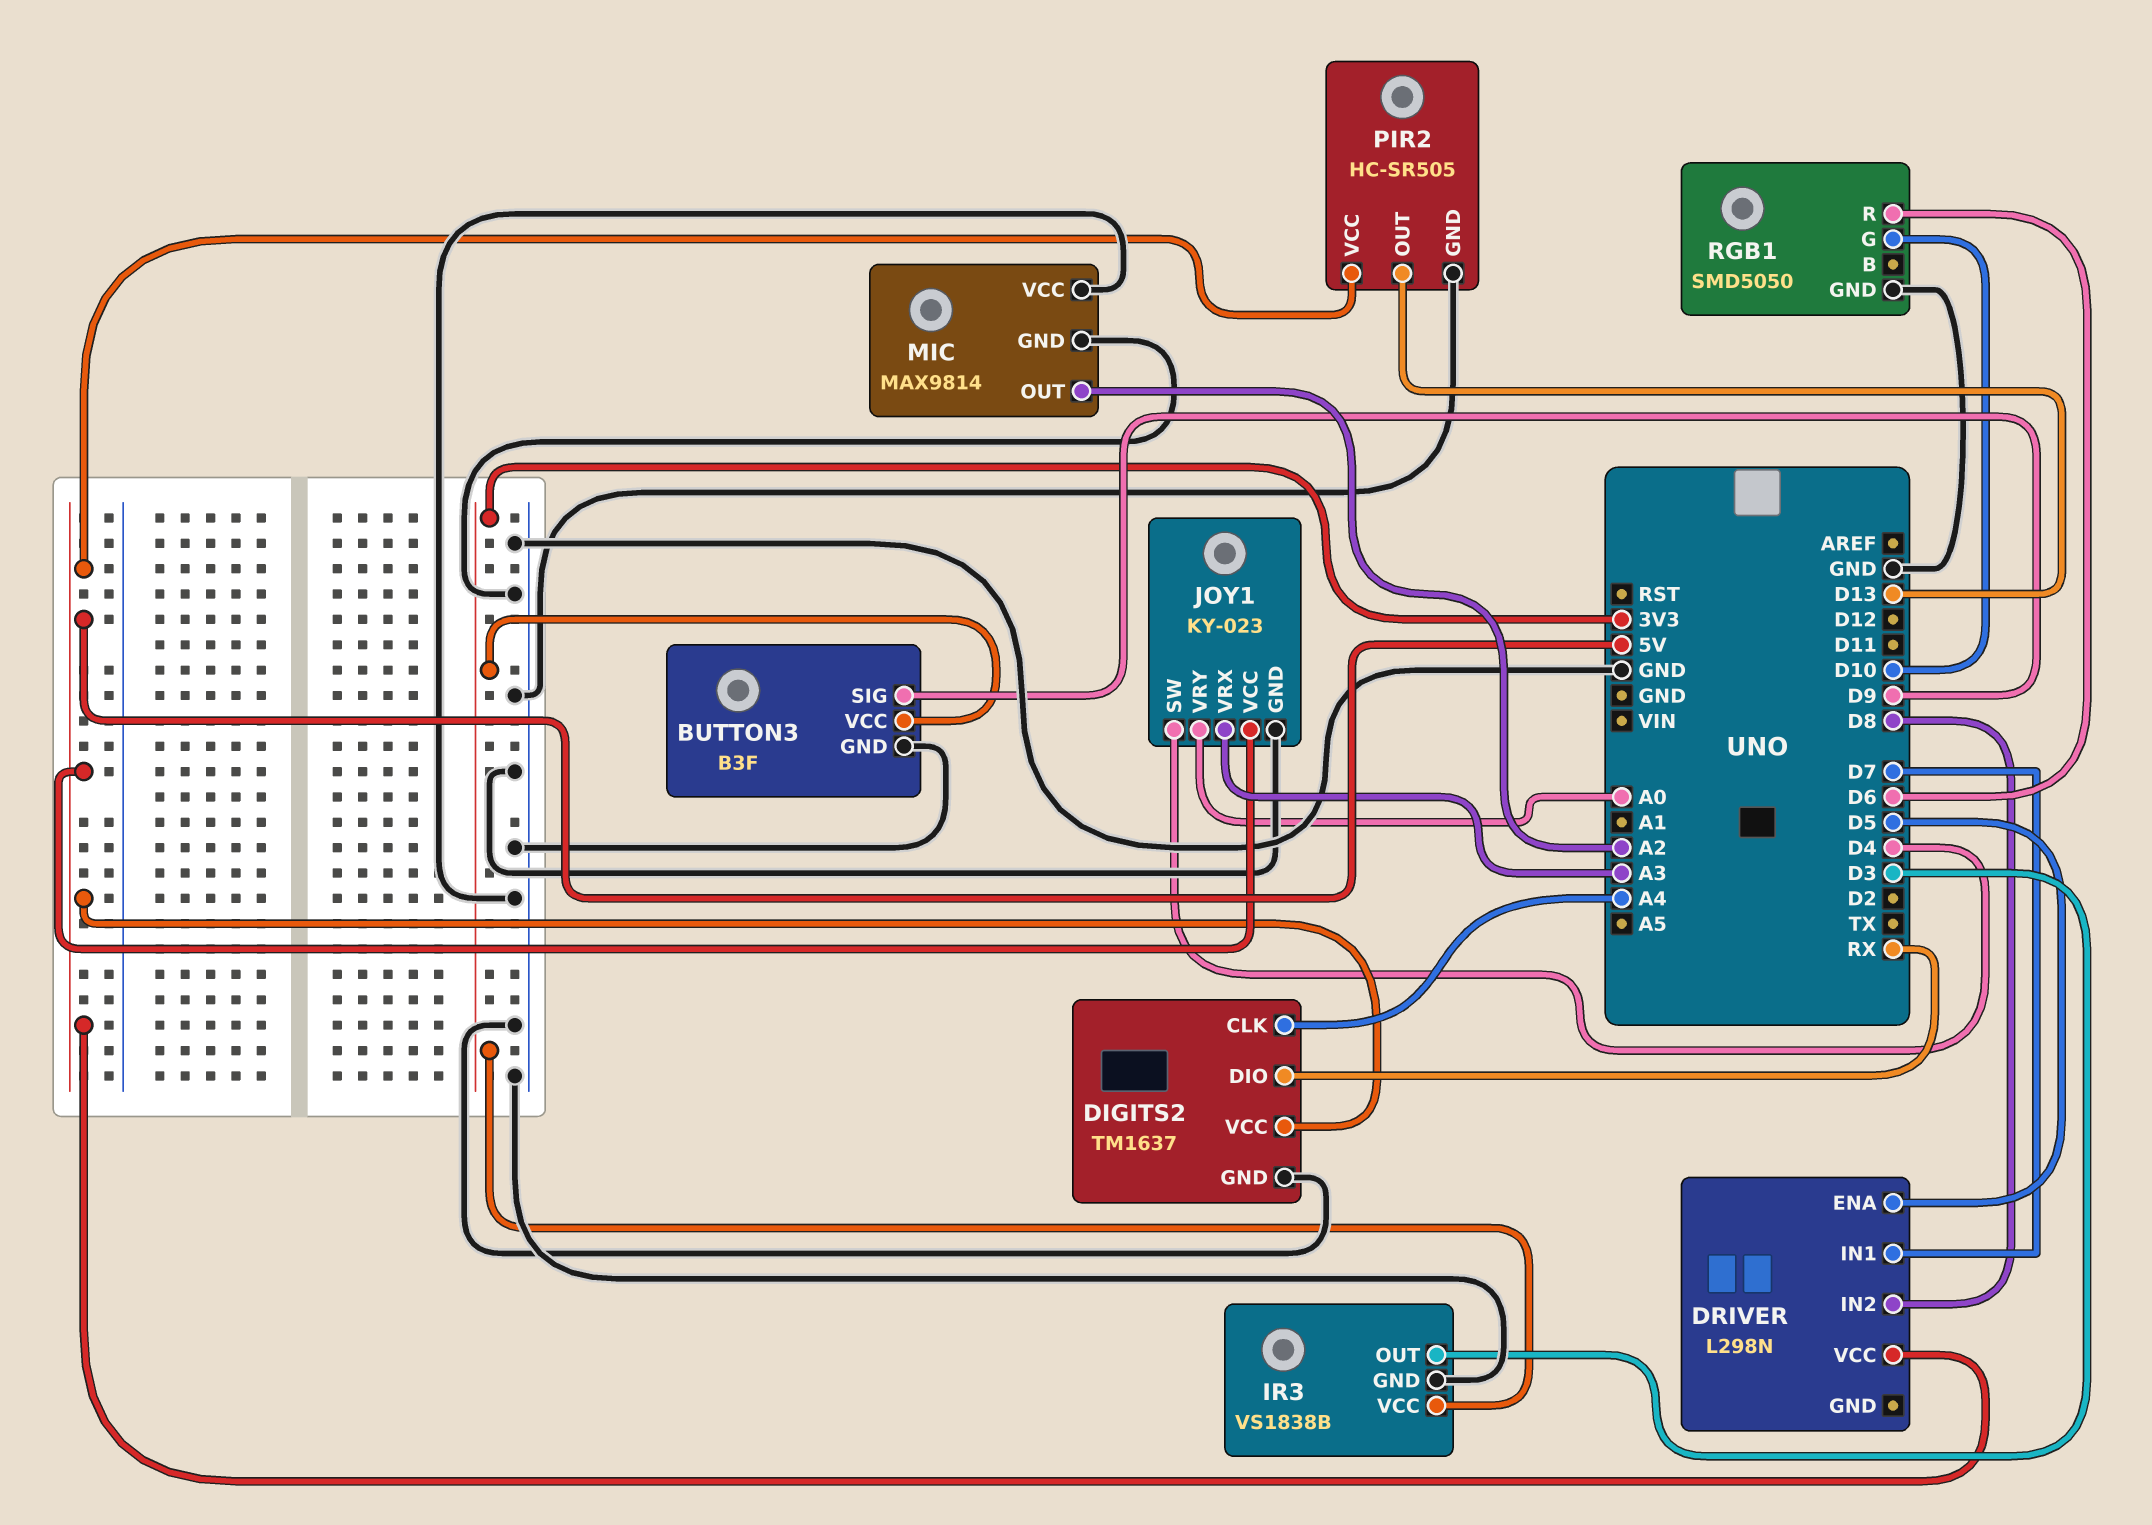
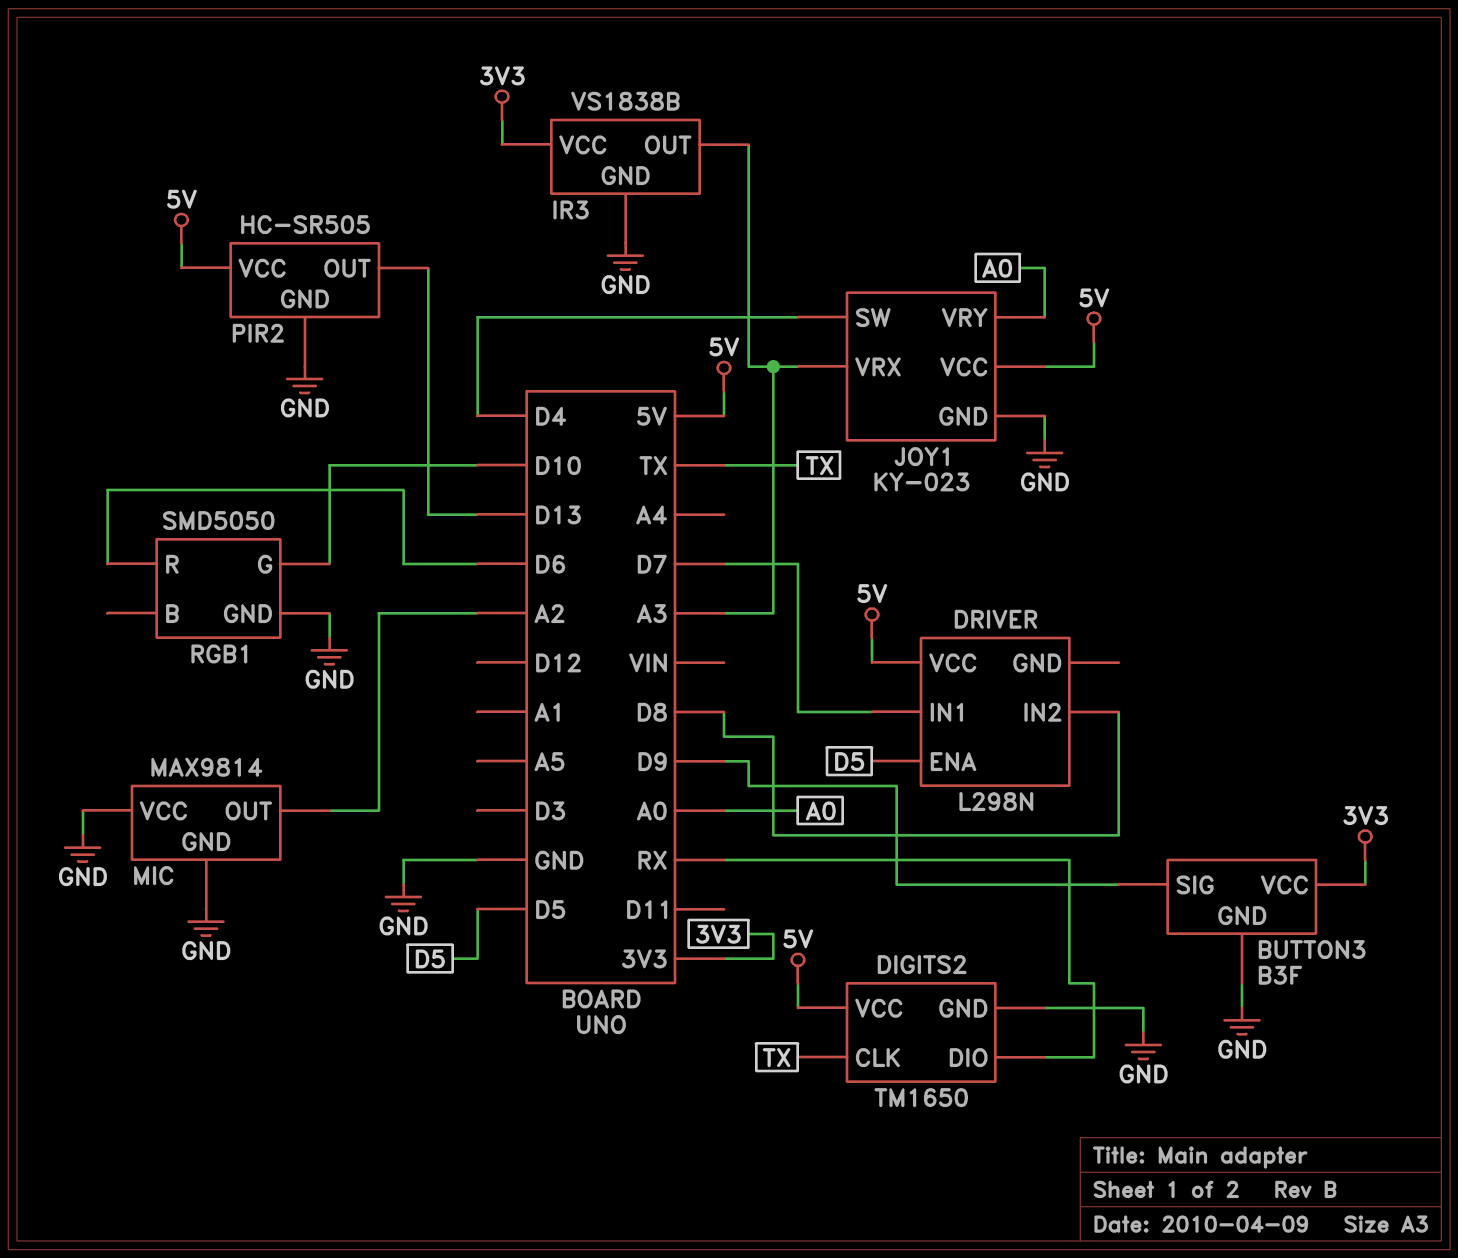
DIGITS2: TM1637 -> TM1650
DIGITS2 pin CLK: A4 -> TX
IR3 pin OUT: D3 -> A3

